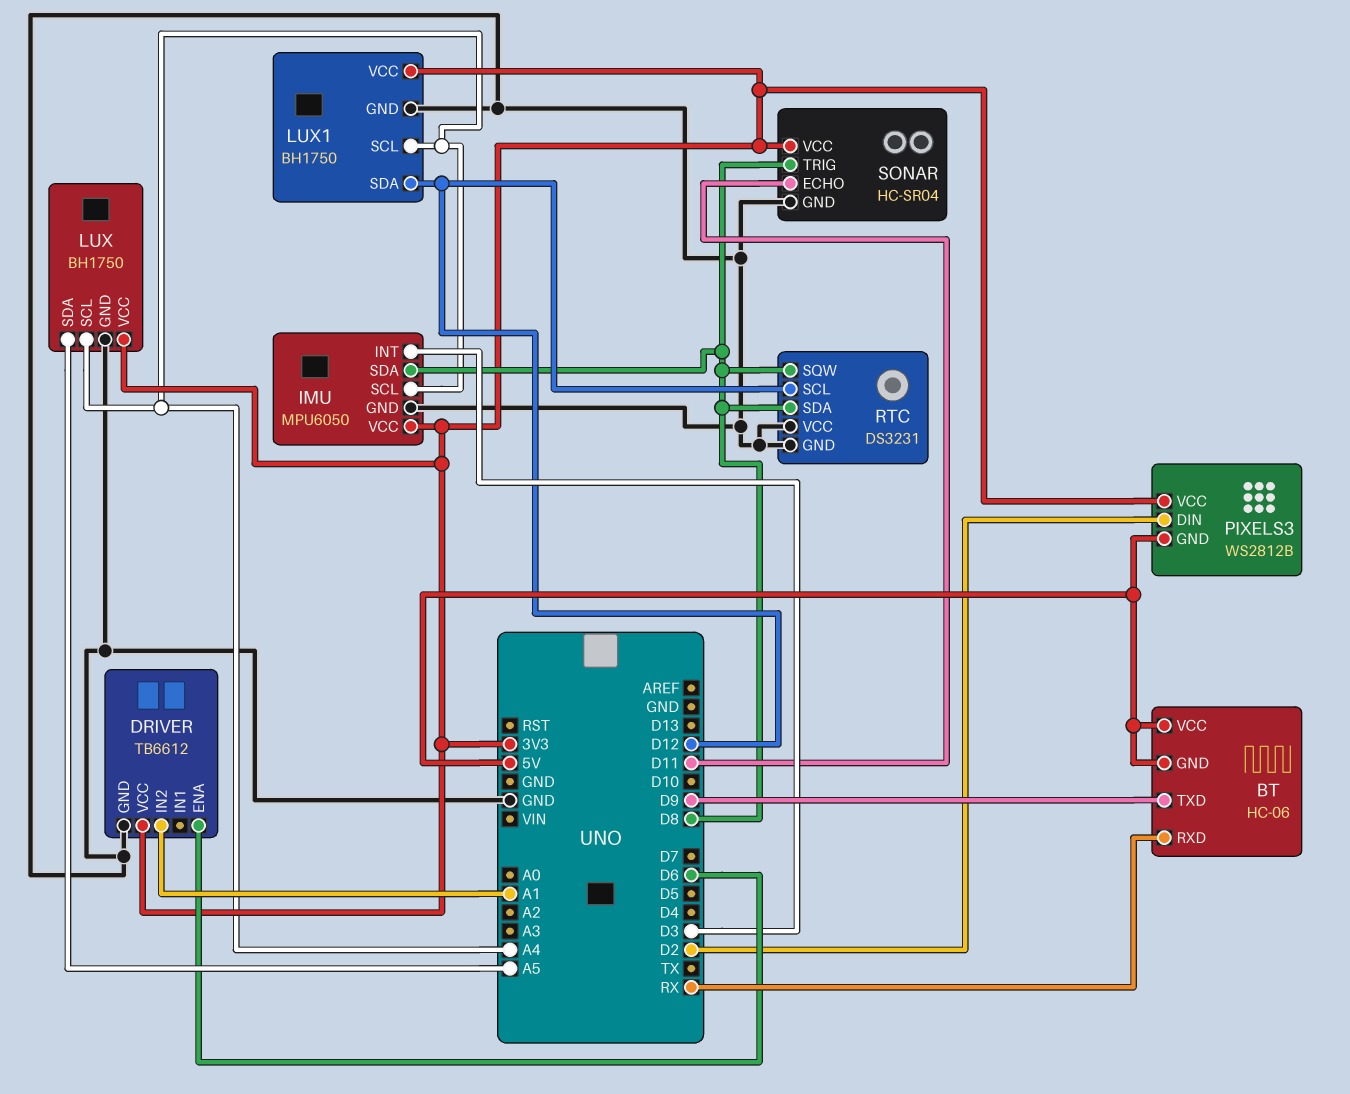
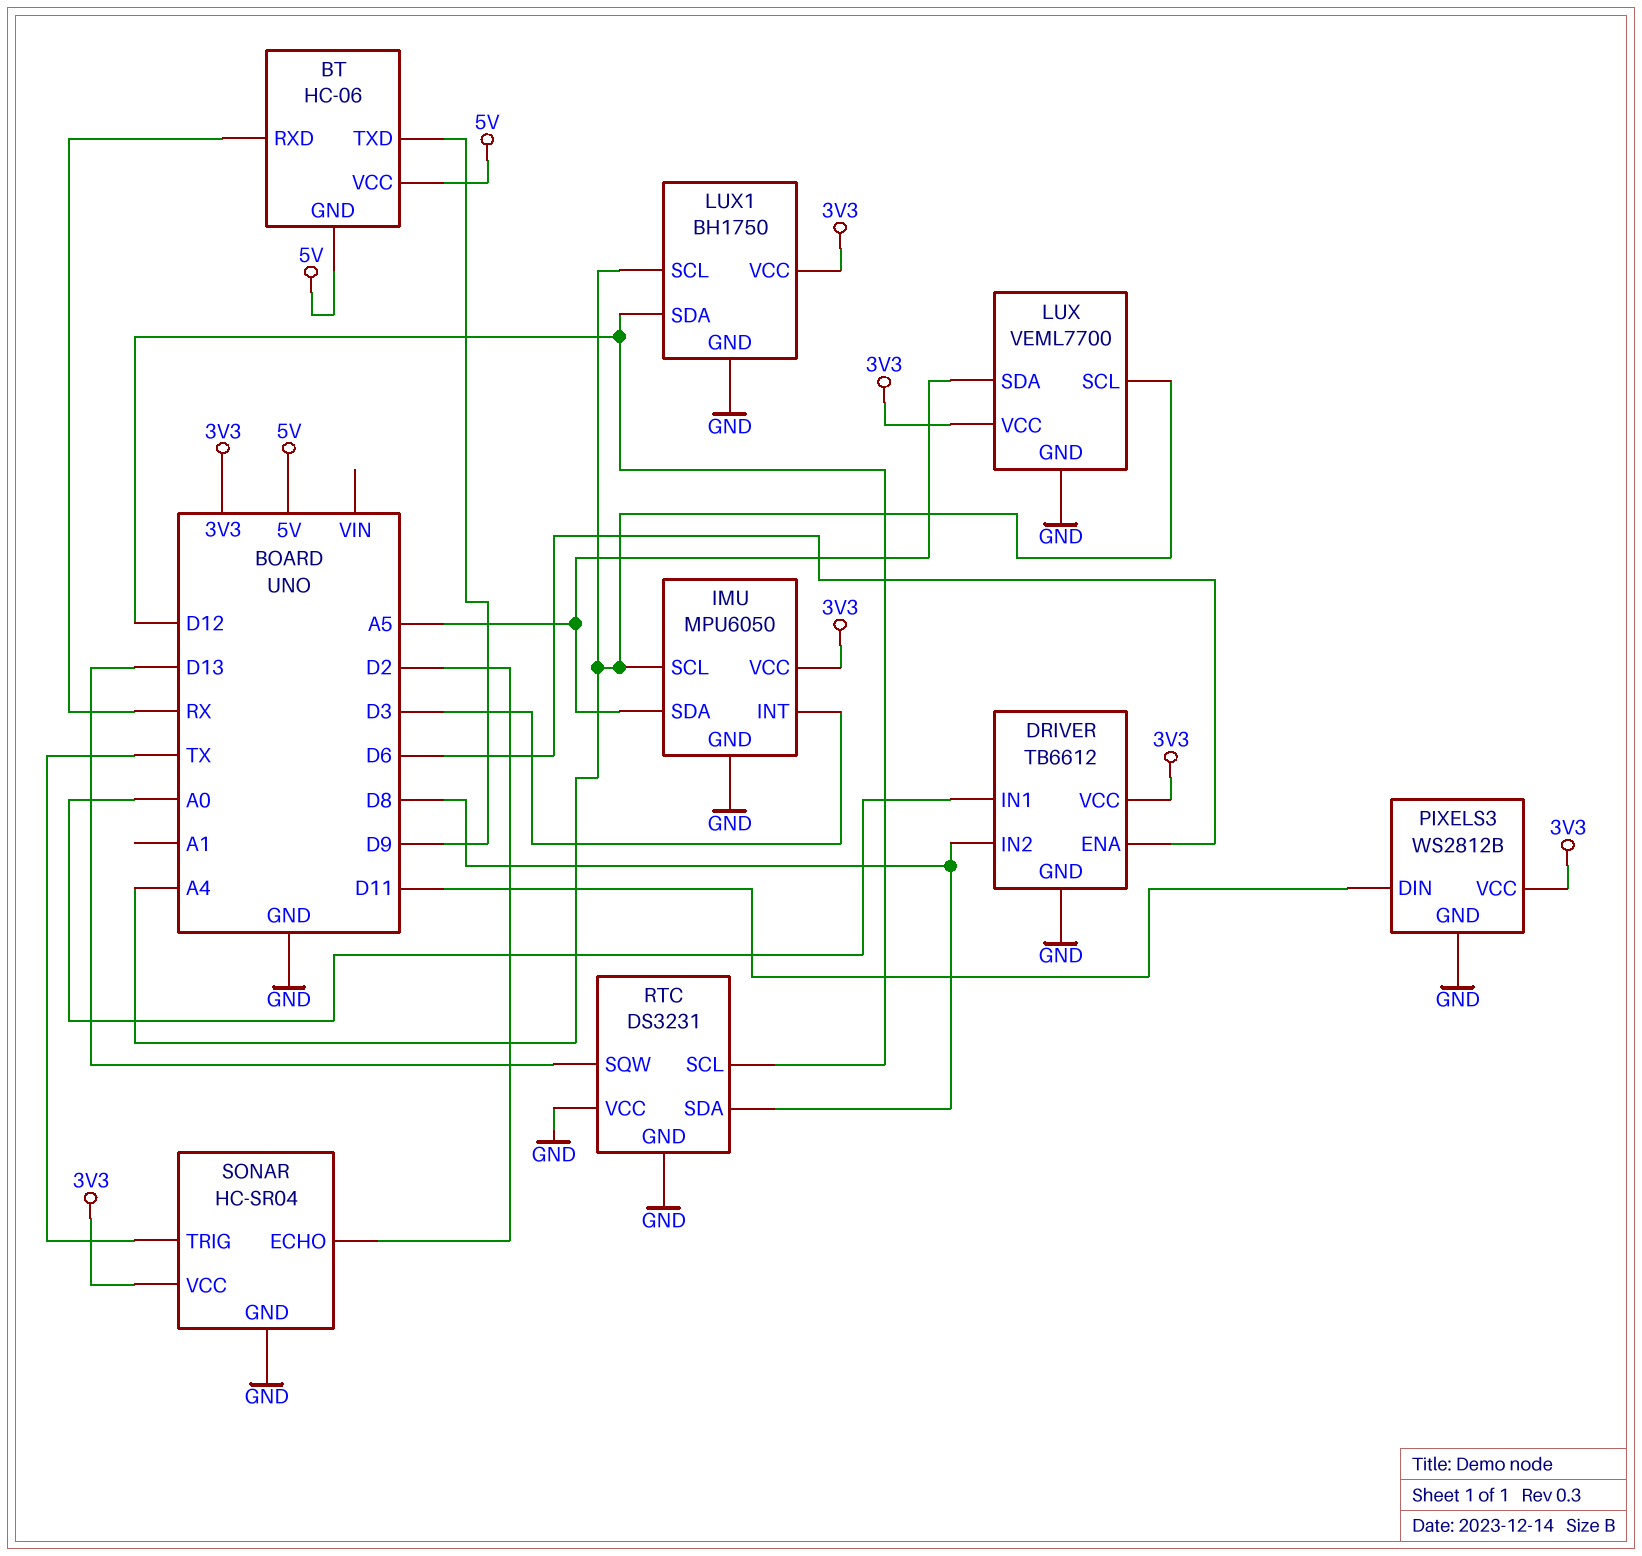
DRIVER pin IN1: none -> A0
DRIVER pin IN2: A1 -> D8
IMU pin SDA: D8 -> A5
LUX: BH1750 -> VEML7700
PIXELS3 pin DIN: D2 -> D11
PIXELS3 pin GND: 5V -> GND
RTC pin SQW: D8 -> D13
SONAR pin ECHO: D11 -> D2
SONAR pin TRIG: D8 -> TX

